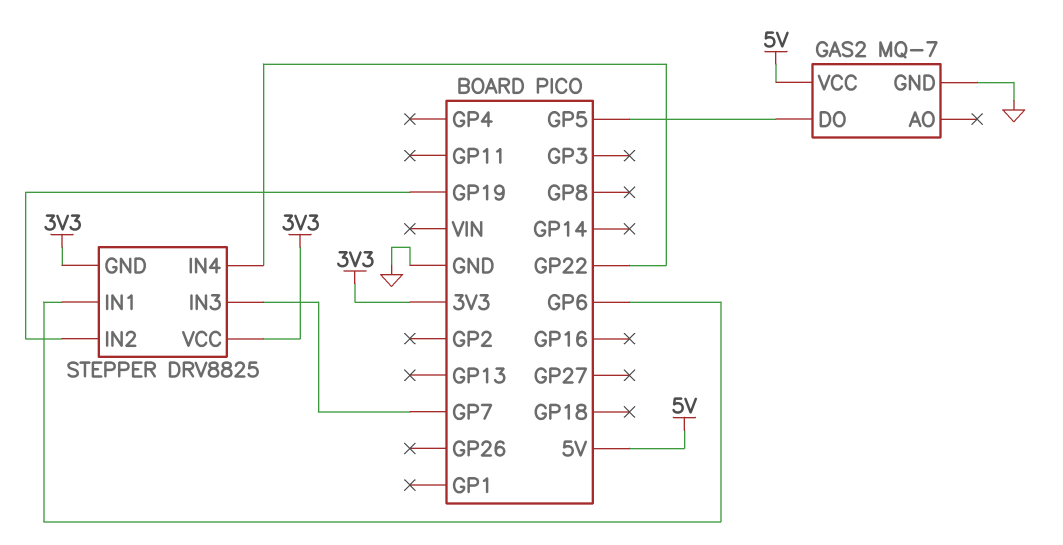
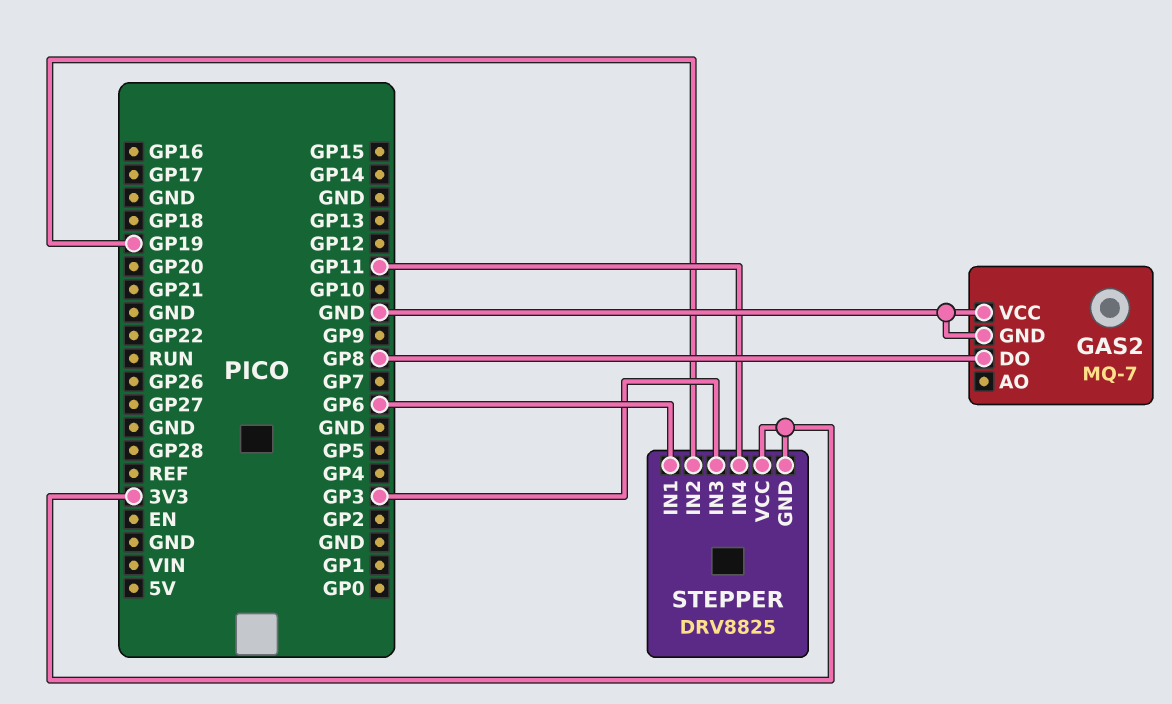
GAS2 pin DO: GP5 -> GP8
GAS2 pin VCC: 5V -> GND
STEPPER pin IN3: GP7 -> GP3
STEPPER pin IN4: GP22 -> GP11

